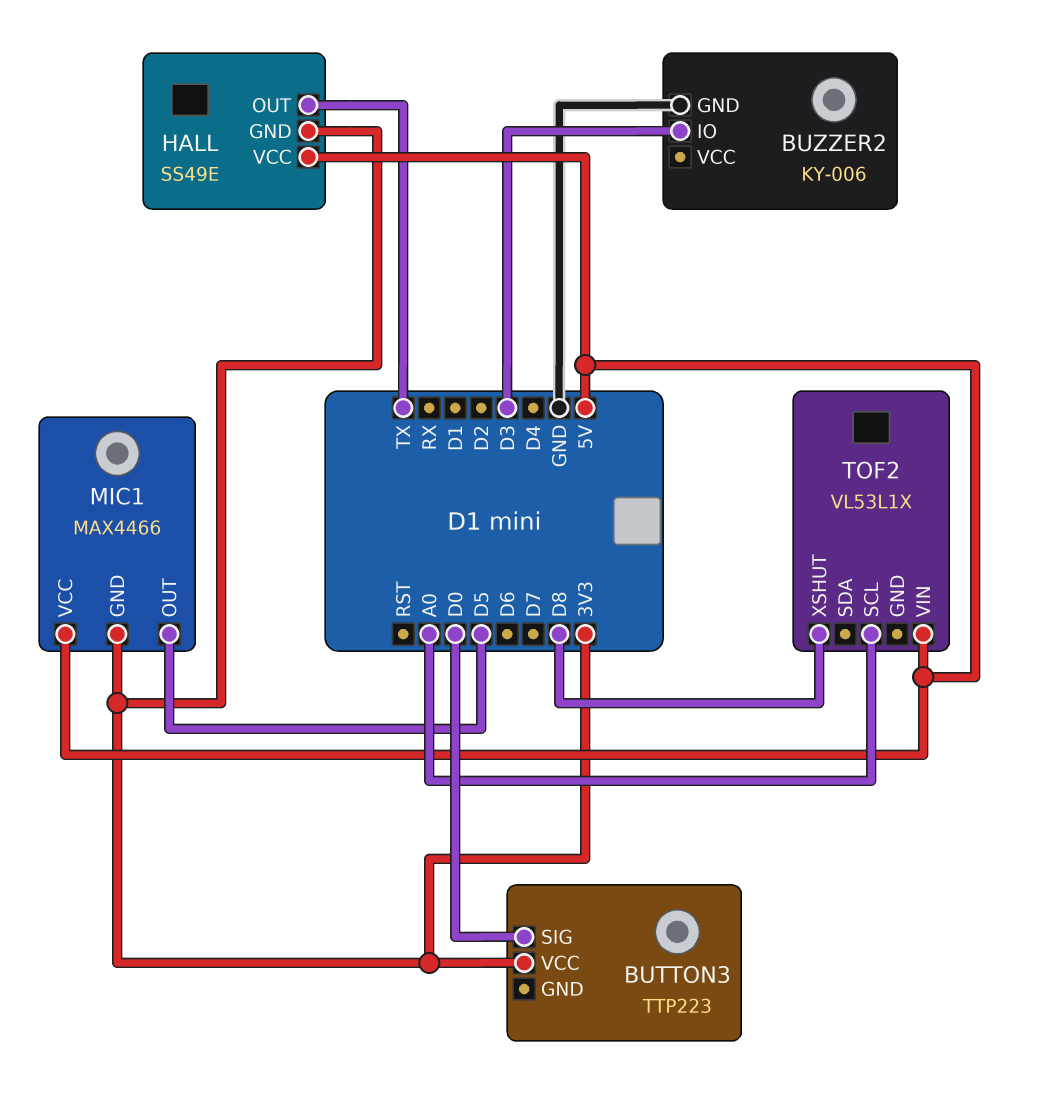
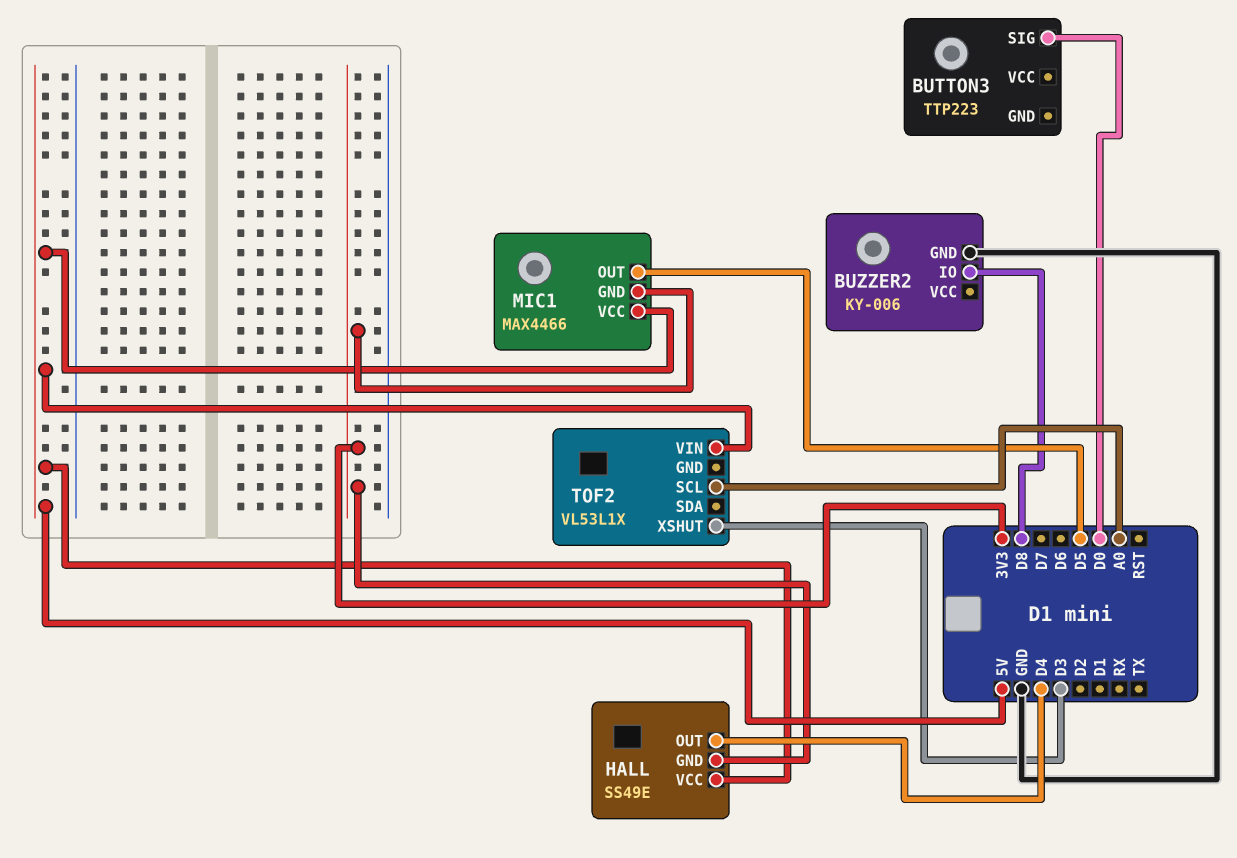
BUTTON3 pin VCC: 3V3 -> none
BUZZER2 pin IO: D3 -> D8
HALL pin OUT: TX -> D4
TOF2 pin XSHUT: D8 -> D3

